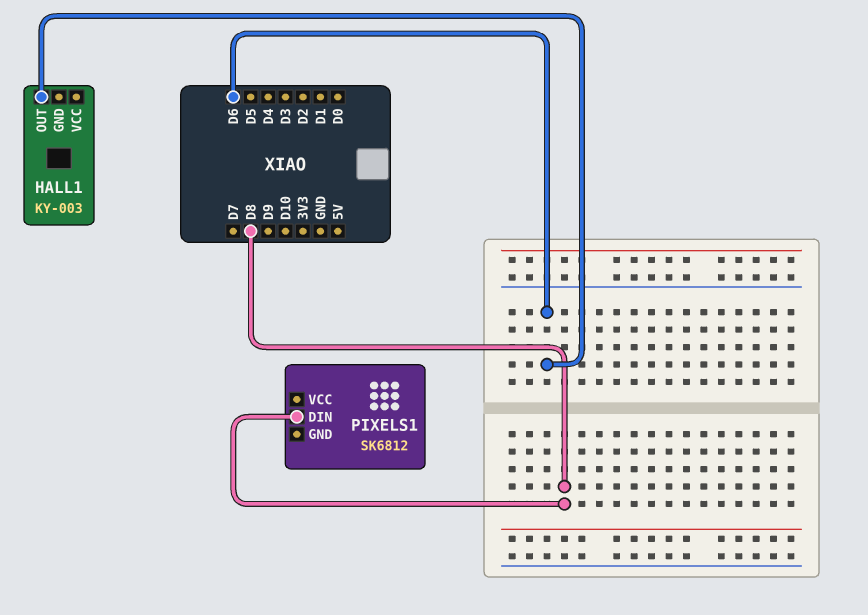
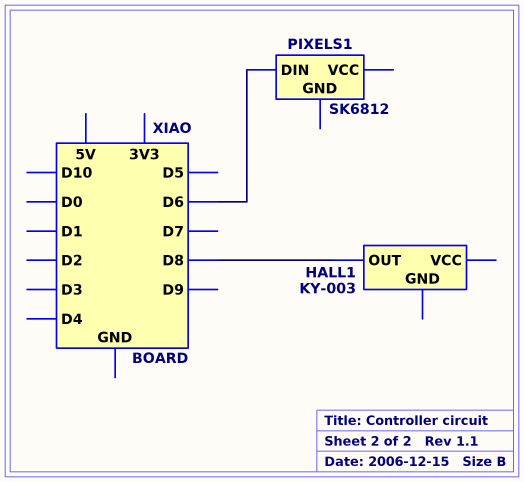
HALL1 pin OUT: D6 -> D8
PIXELS1 pin DIN: D8 -> D6

